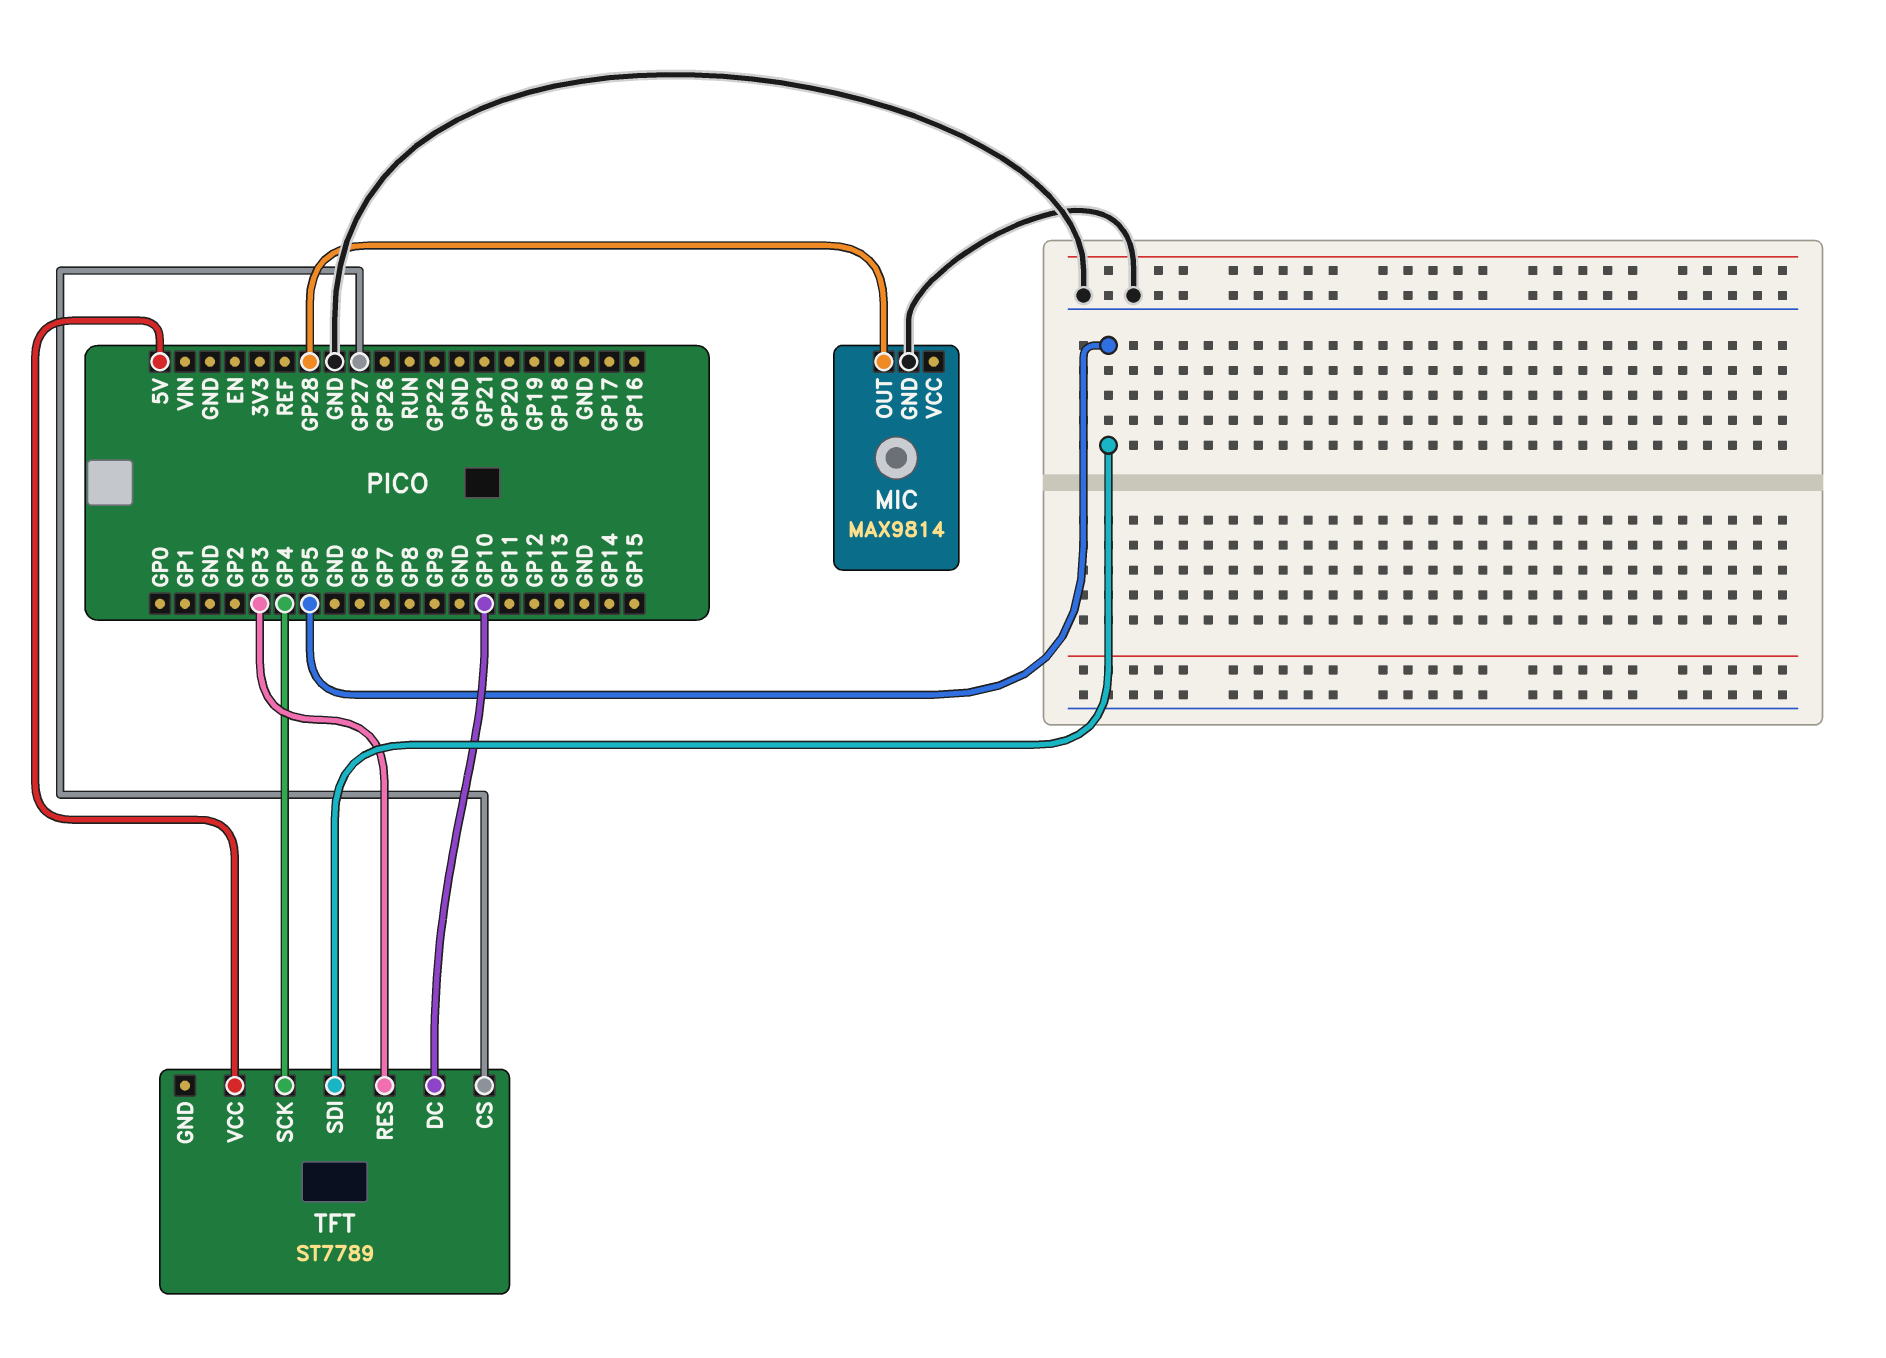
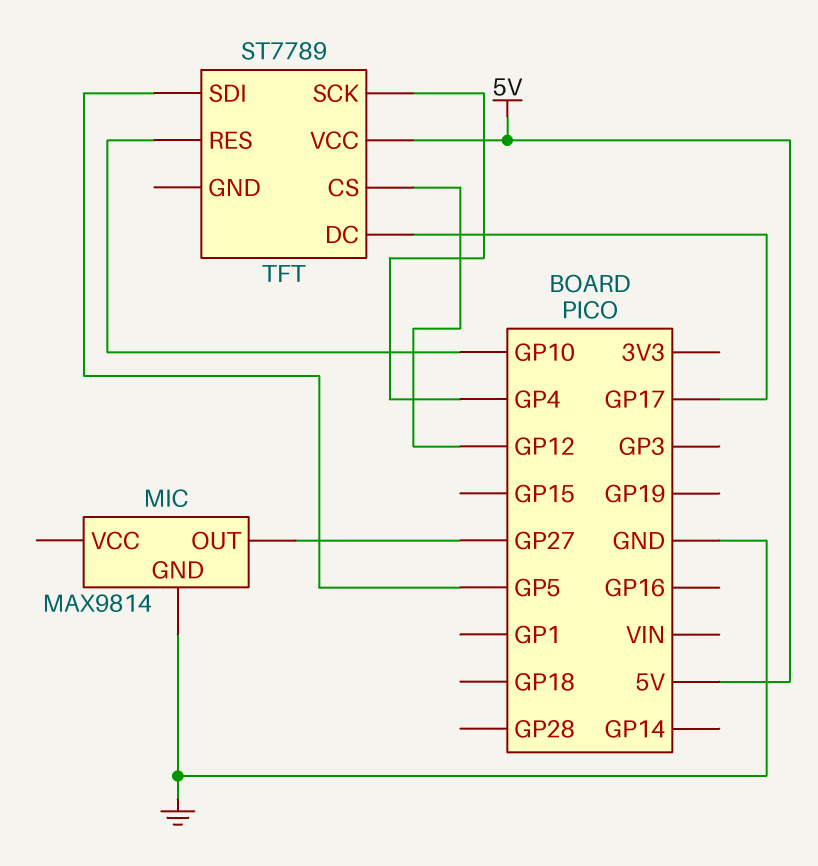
MIC pin OUT: GP28 -> GP27
TFT pin CS: GP27 -> GP12
TFT pin DC: GP10 -> GP17
TFT pin RES: GP3 -> GP10

